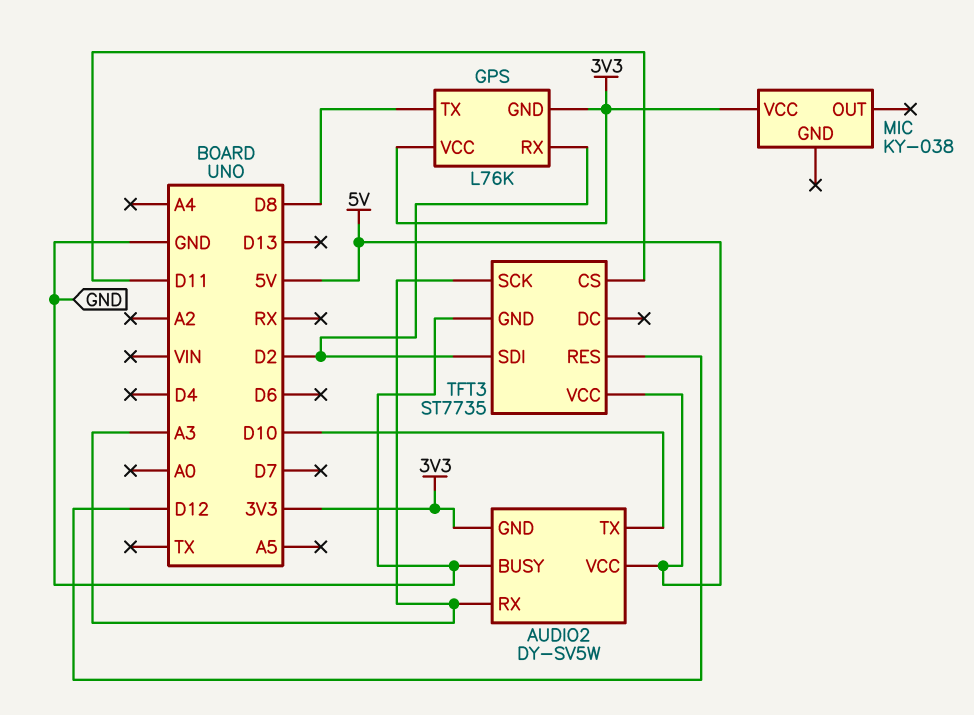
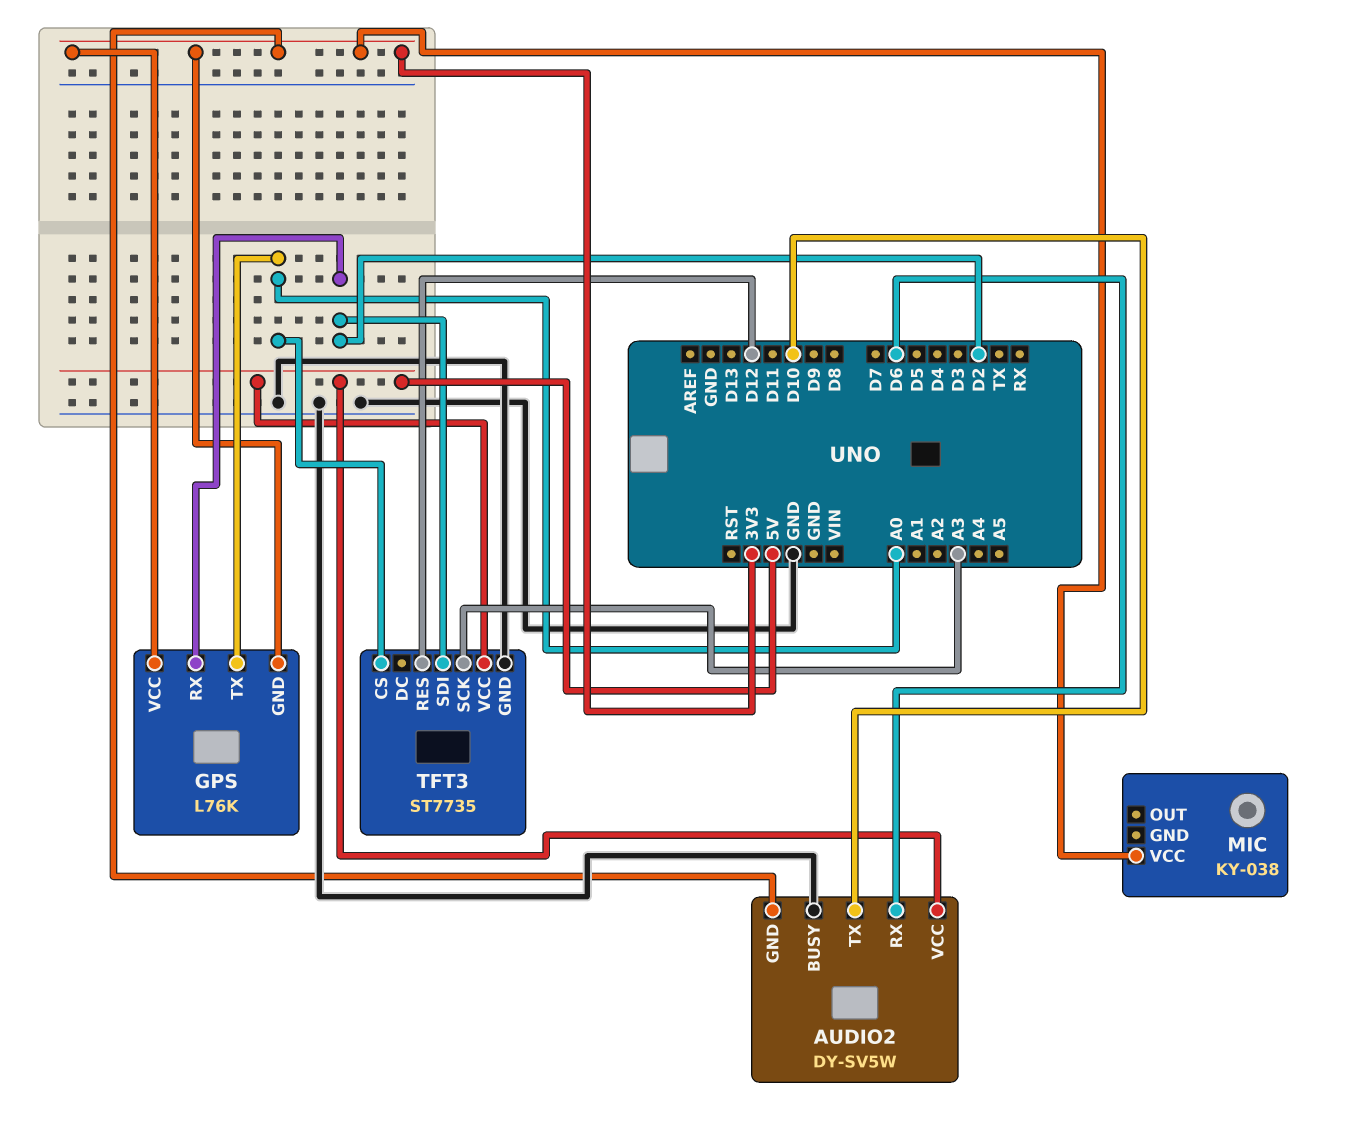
AUDIO2 pin RX: A3 -> D6
GPS pin TX: D8 -> A0
TFT3 pin CS: D11 -> A0

